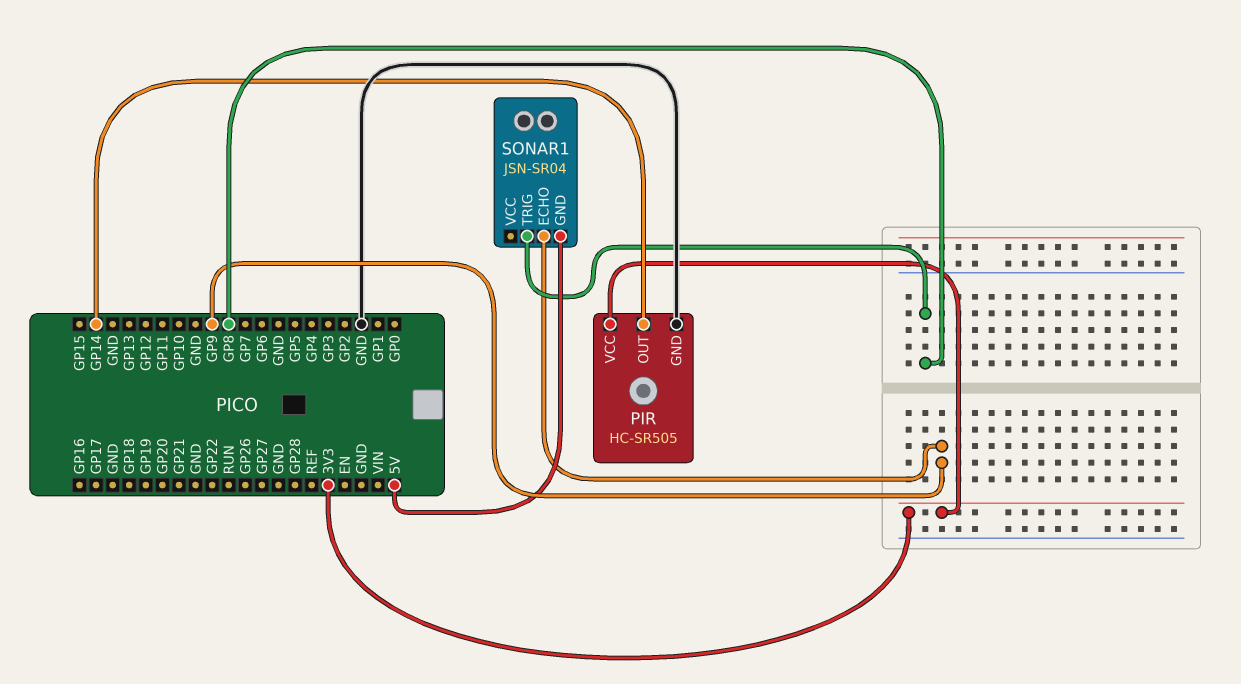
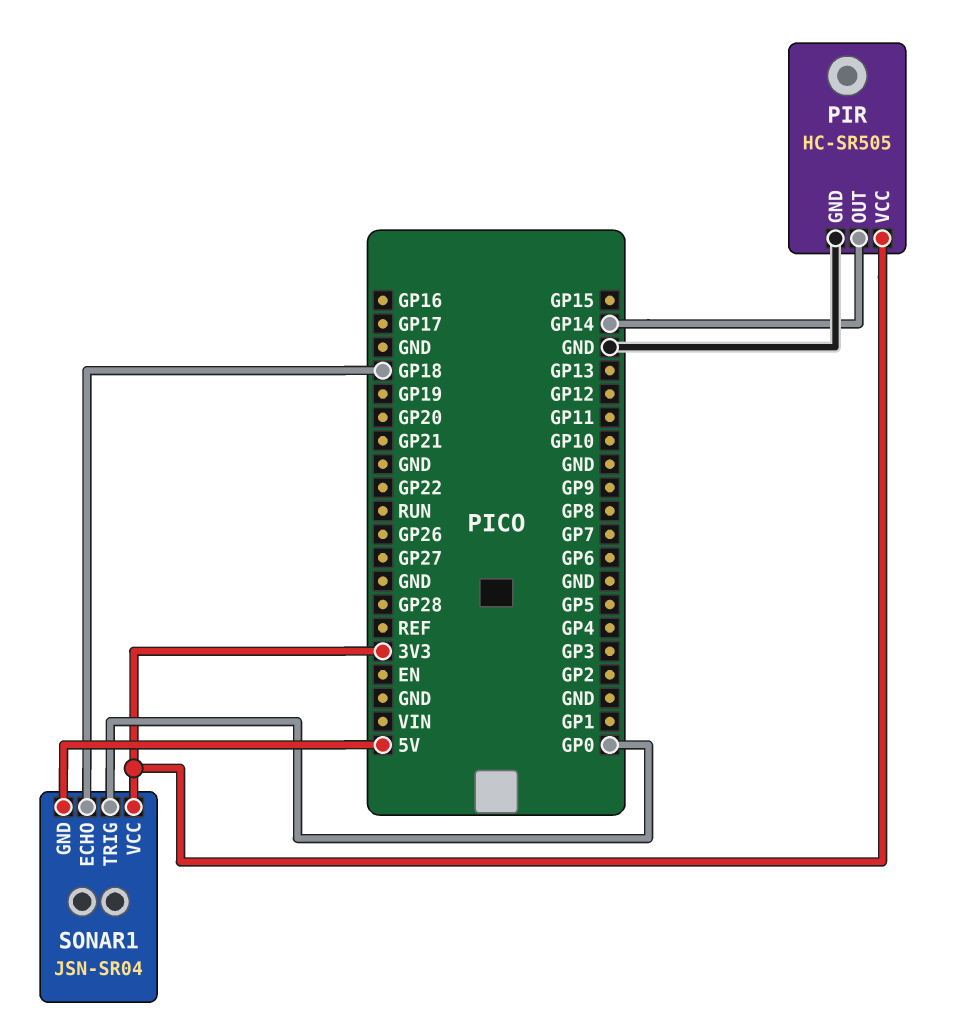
SONAR1 pin ECHO: GP9 -> GP18
SONAR1 pin TRIG: GP8 -> GP0
SONAR1 pin VCC: none -> 3V3

